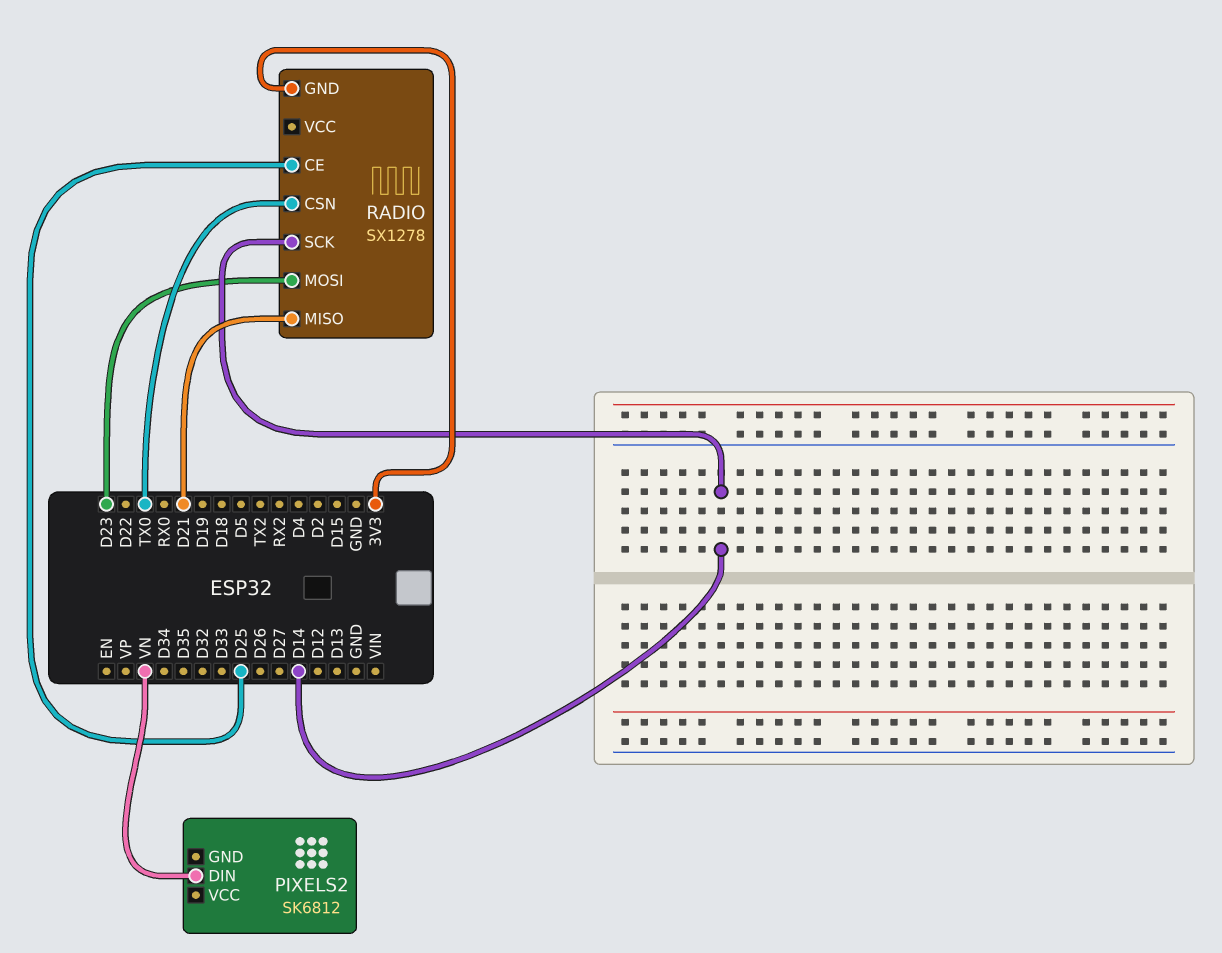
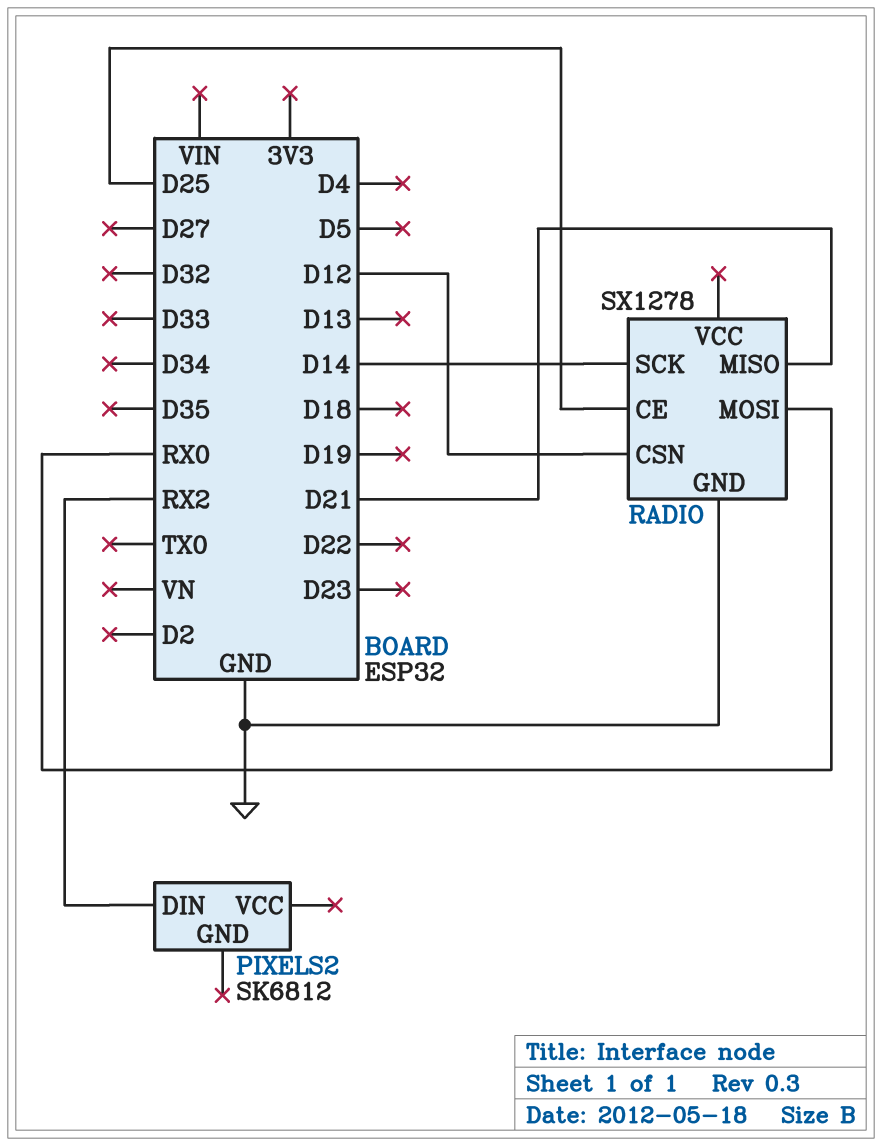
PIXELS2 pin DIN: VN -> RX2
RADIO pin CSN: TX0 -> D12
RADIO pin GND: 3V3 -> GND
RADIO pin MOSI: D23 -> RX0

